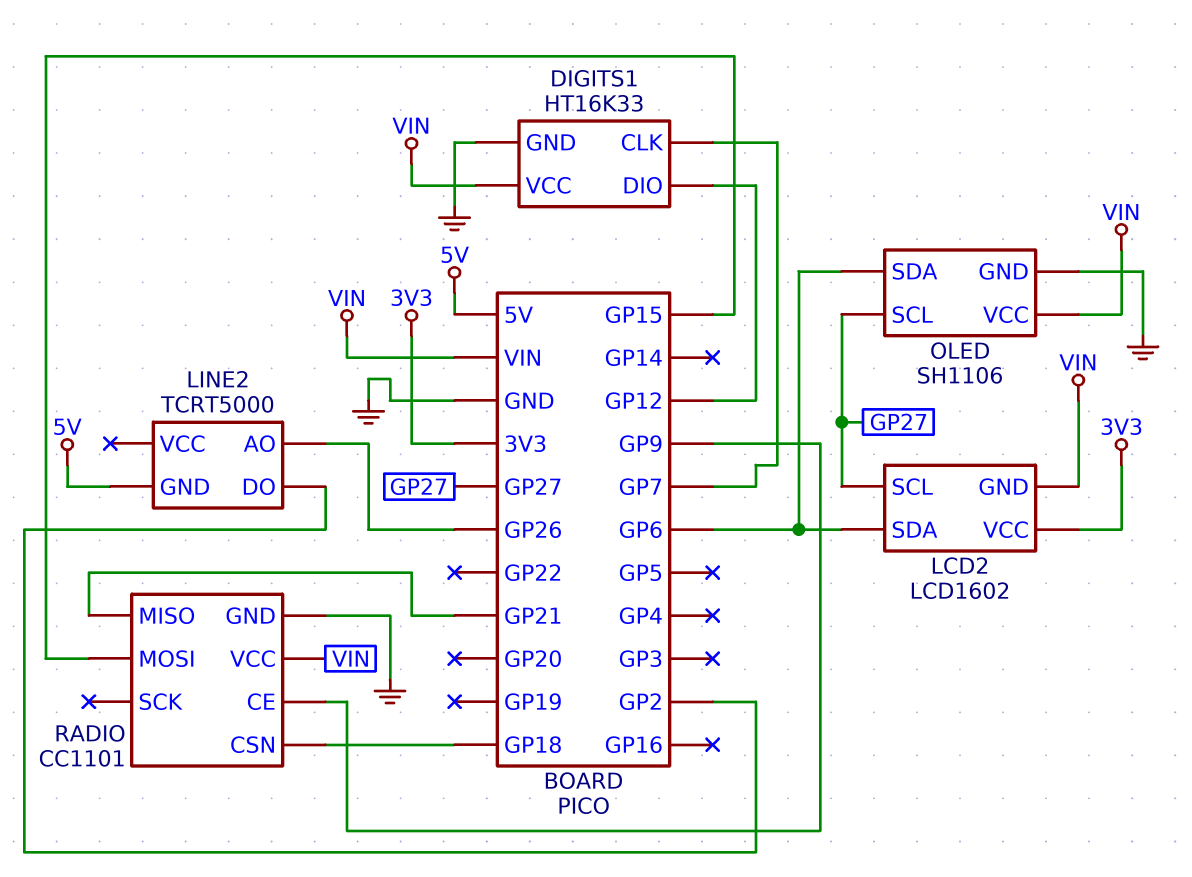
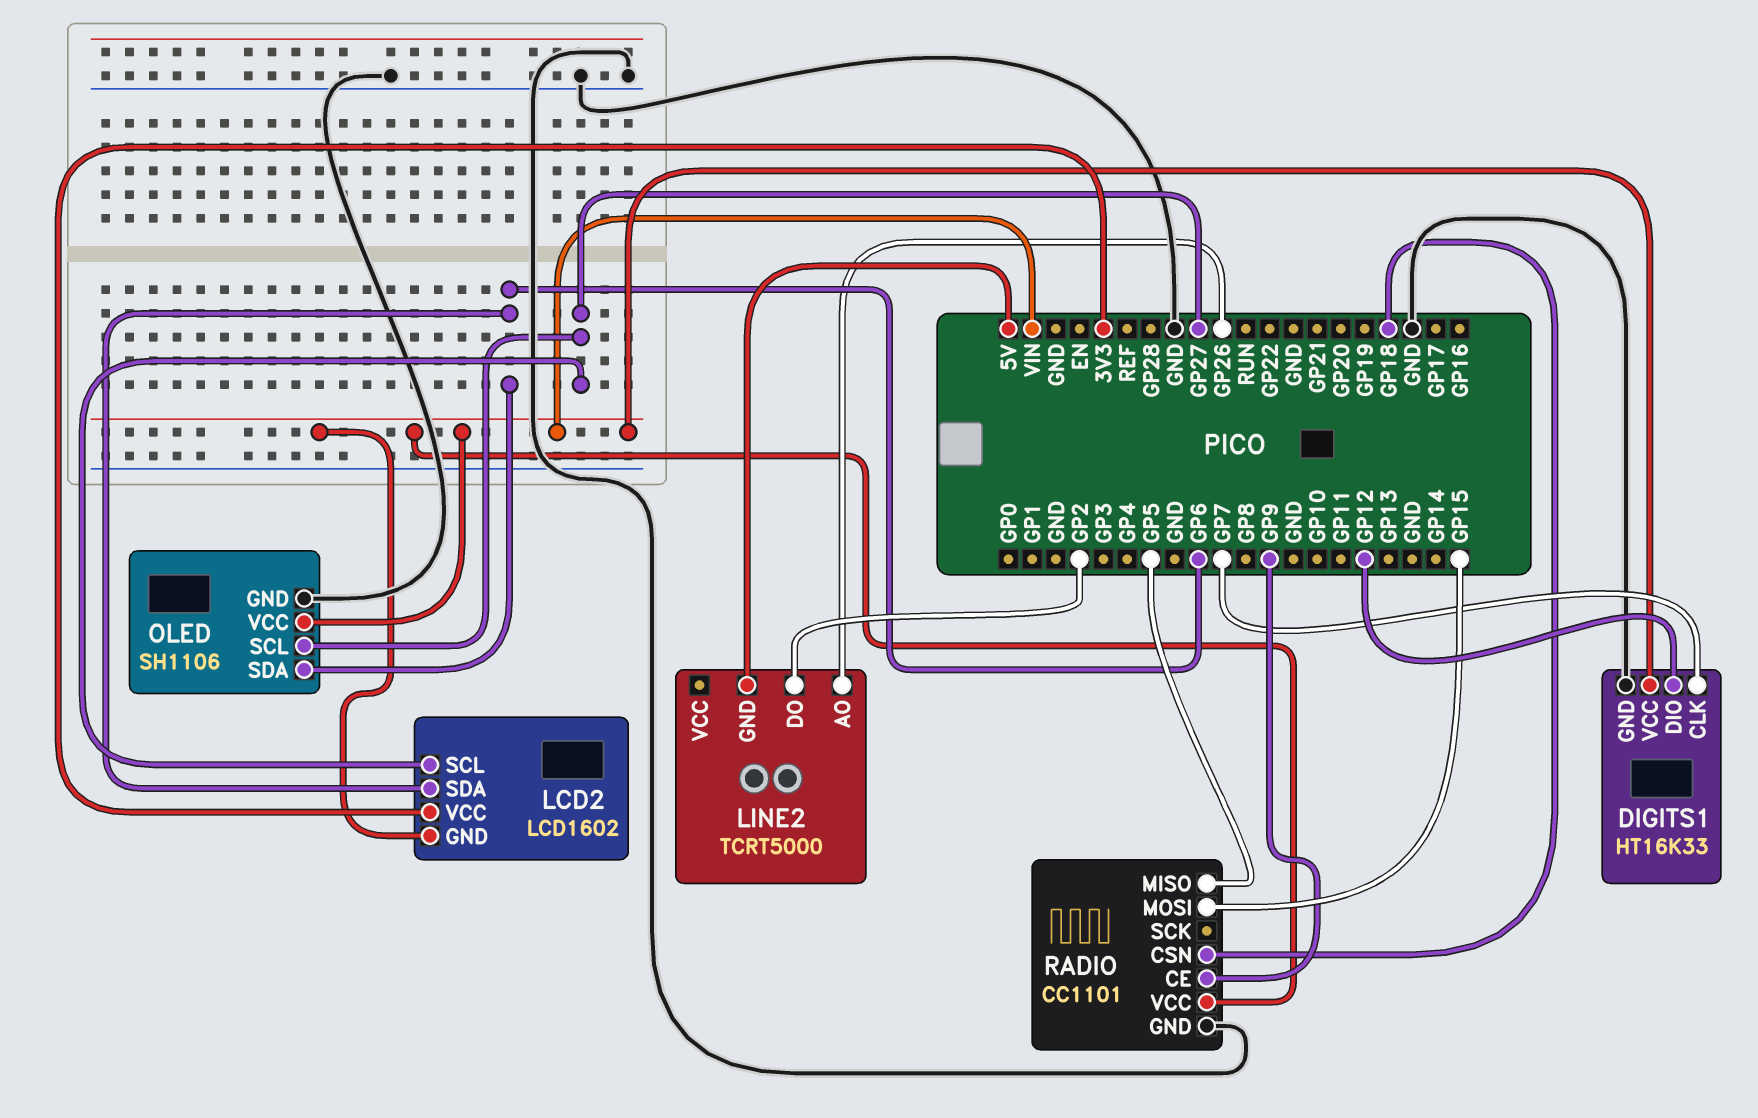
RADIO pin MISO: GP21 -> GP5

